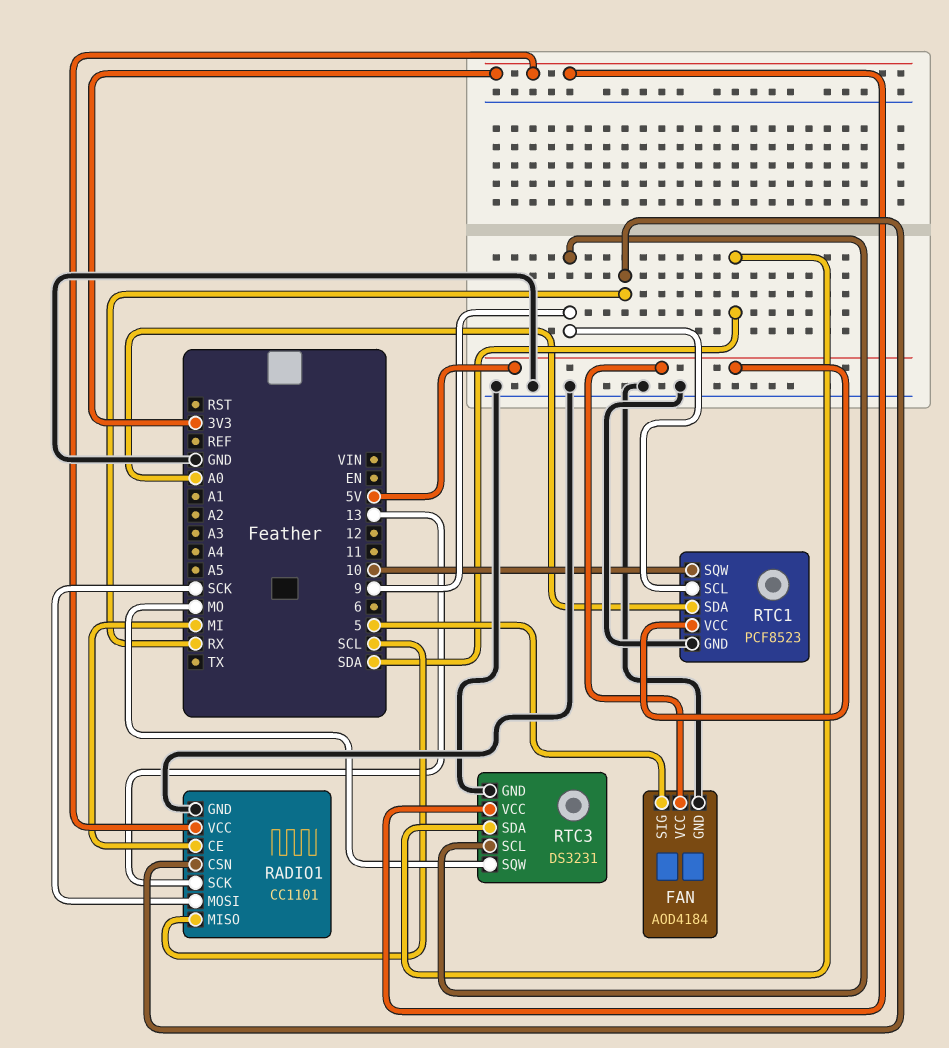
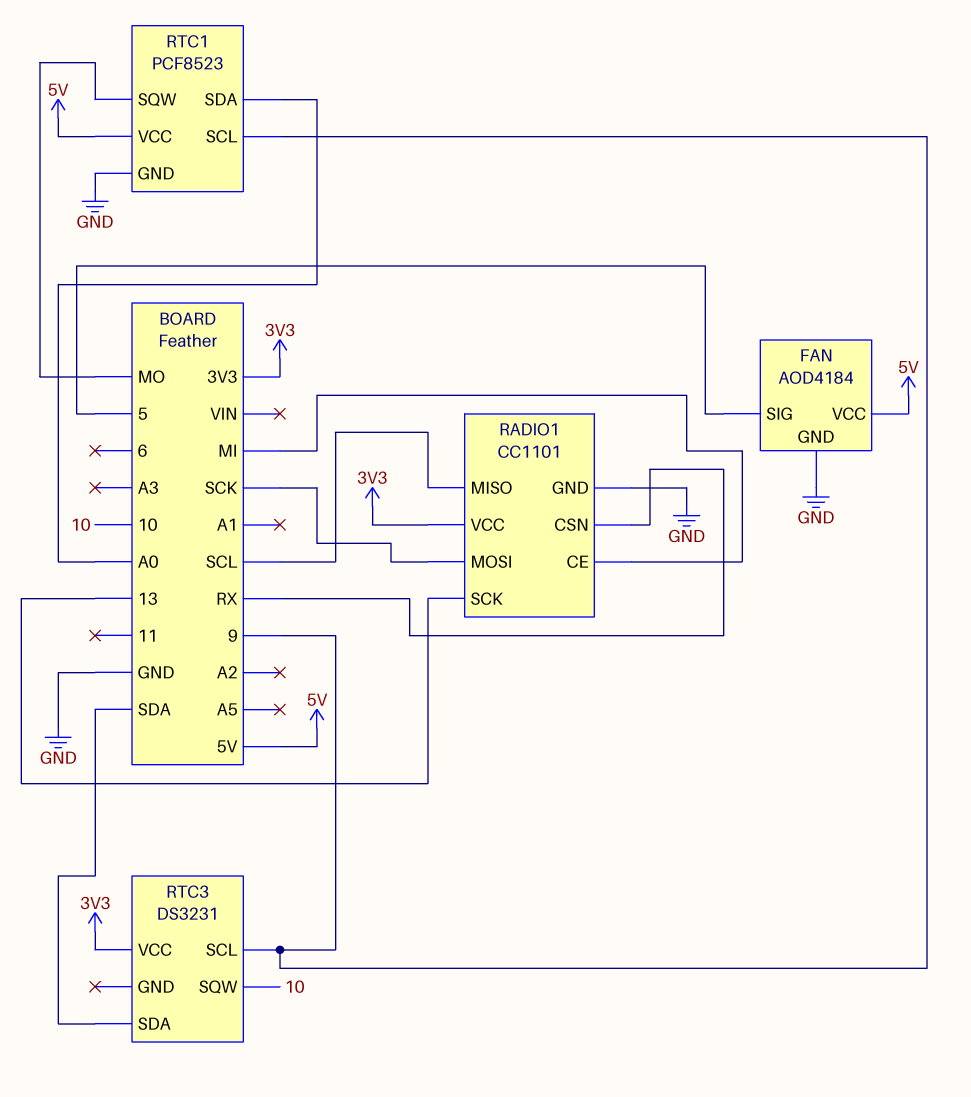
RTC1 pin SQW: 10 -> MO
RTC3 pin GND: GND -> none
RTC3 pin SQW: MO -> 10

